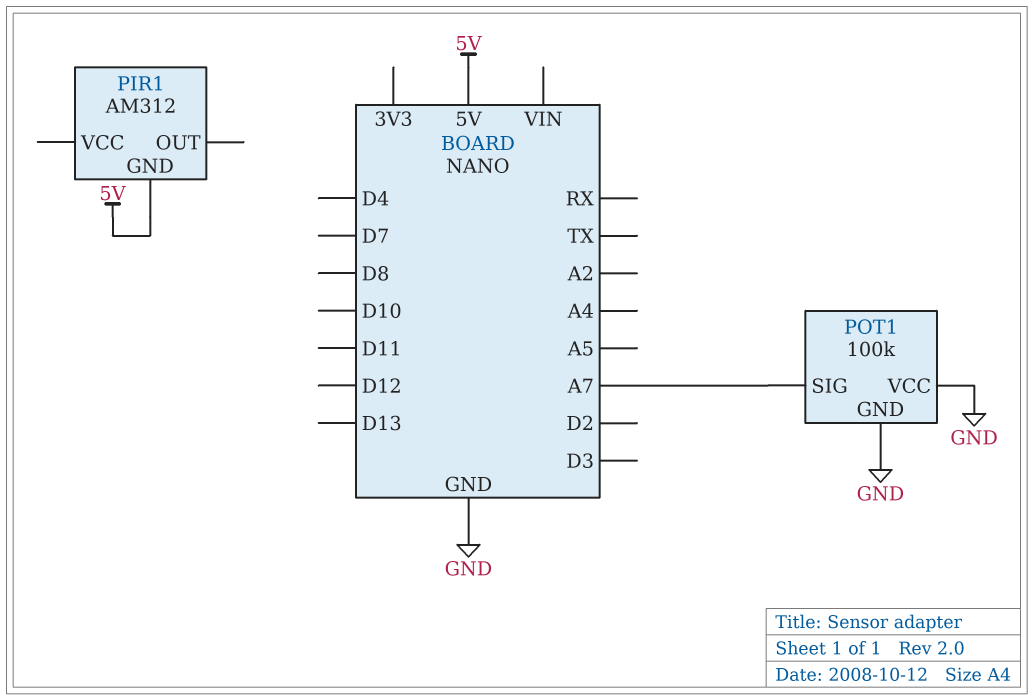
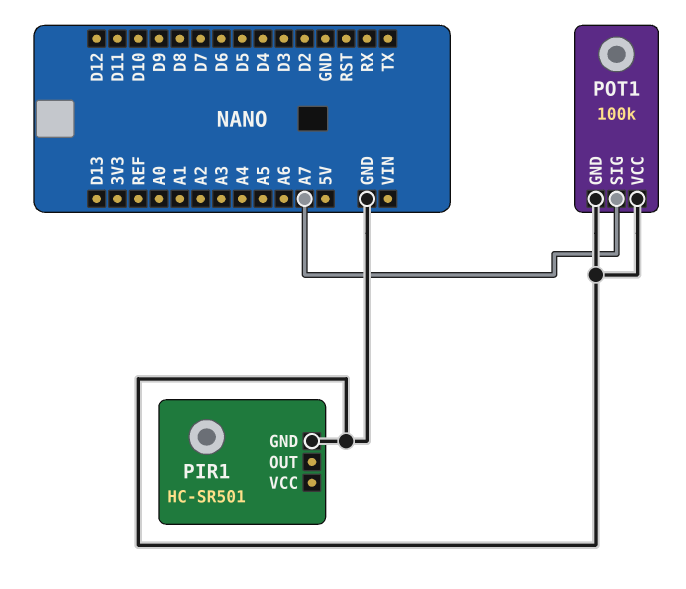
PIR1: AM312 -> HC-SR501
PIR1 pin GND: 5V -> GND

